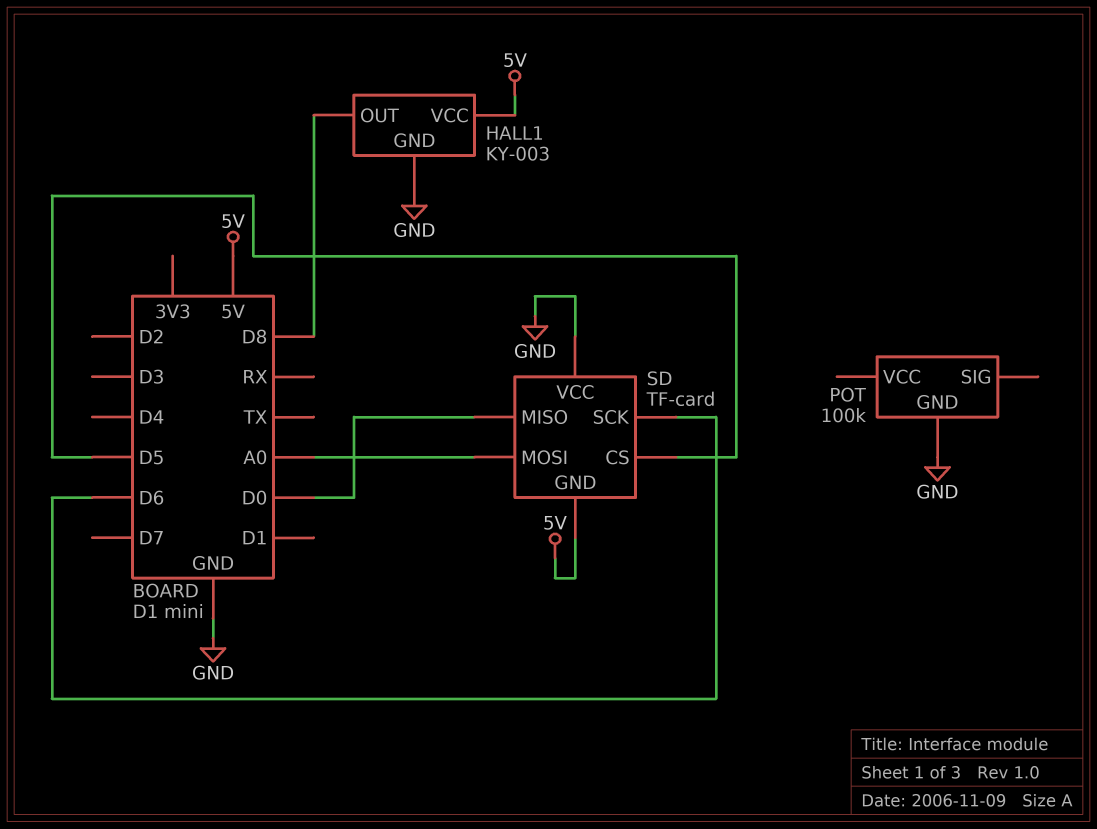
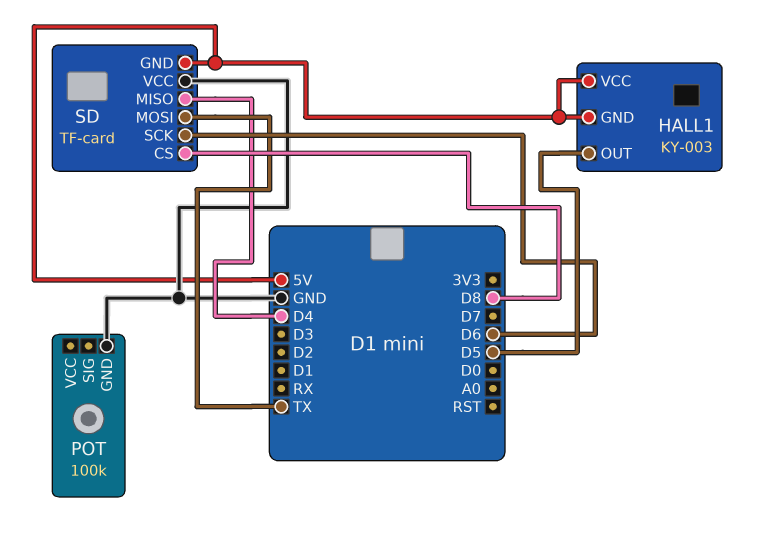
HALL1 pin GND: GND -> 5V
HALL1 pin OUT: D8 -> D5
SD pin CS: D5 -> D8
SD pin MISO: D0 -> D4
SD pin MOSI: A0 -> TX

